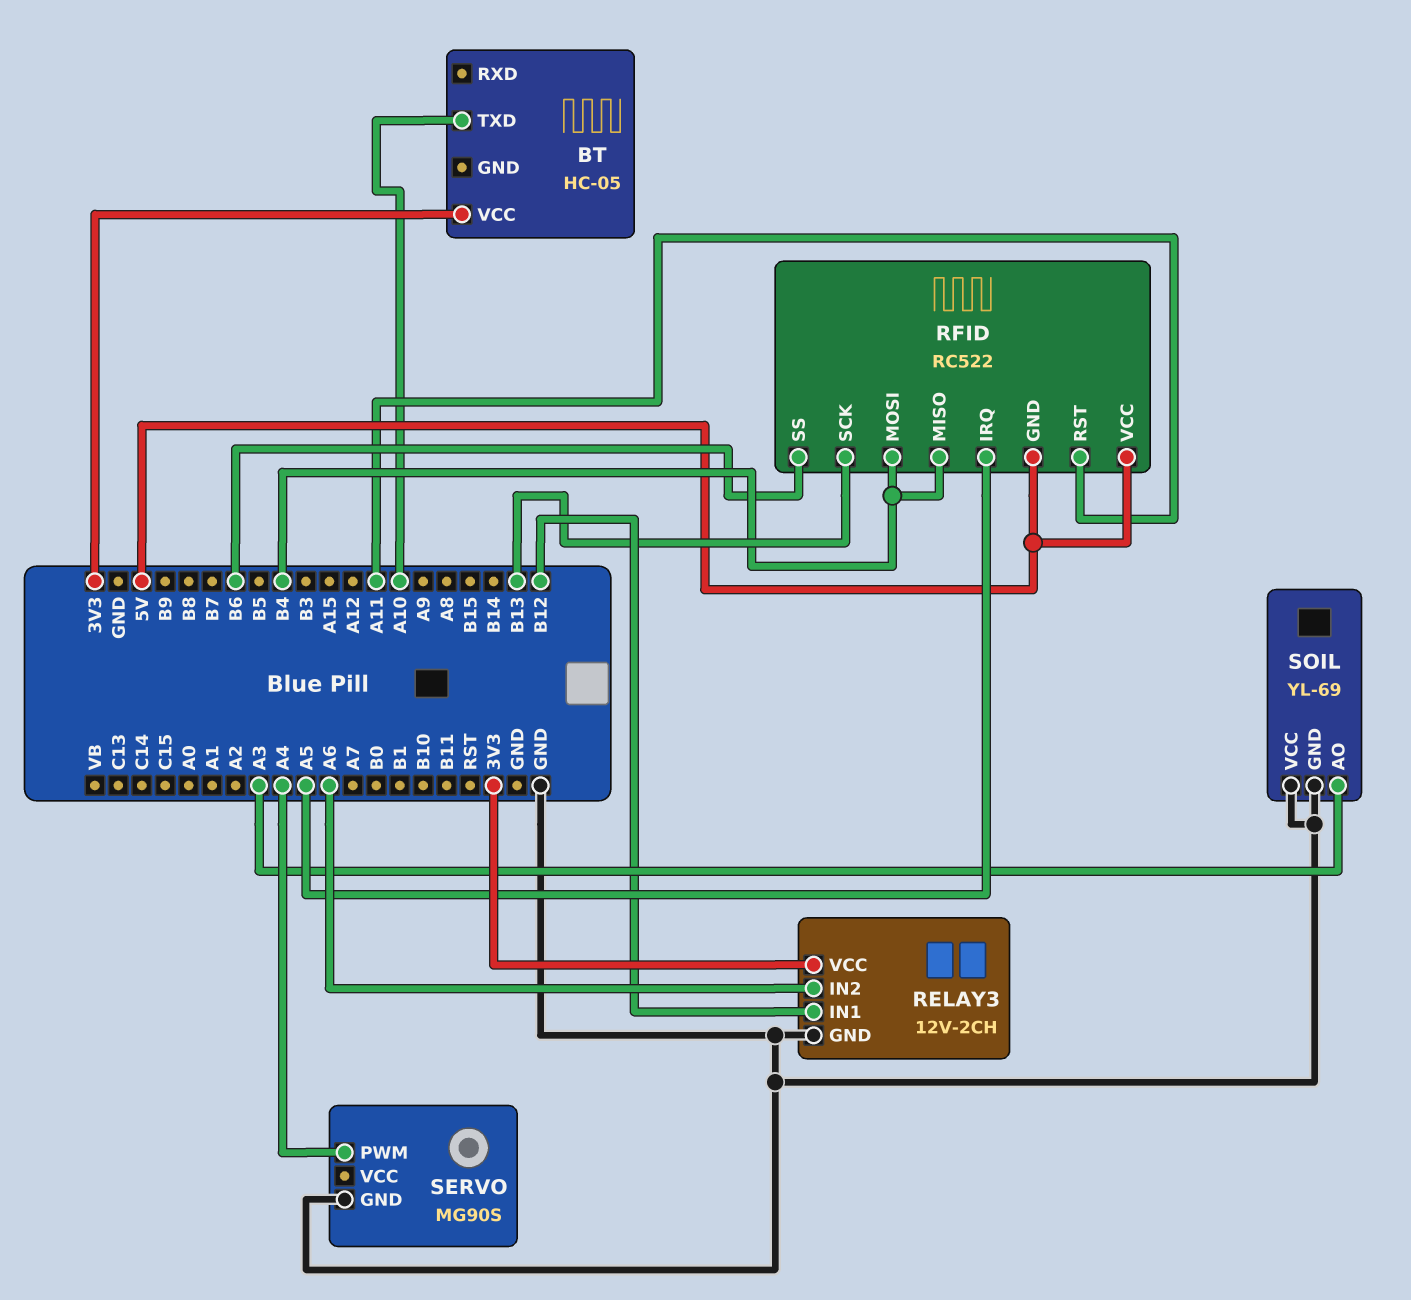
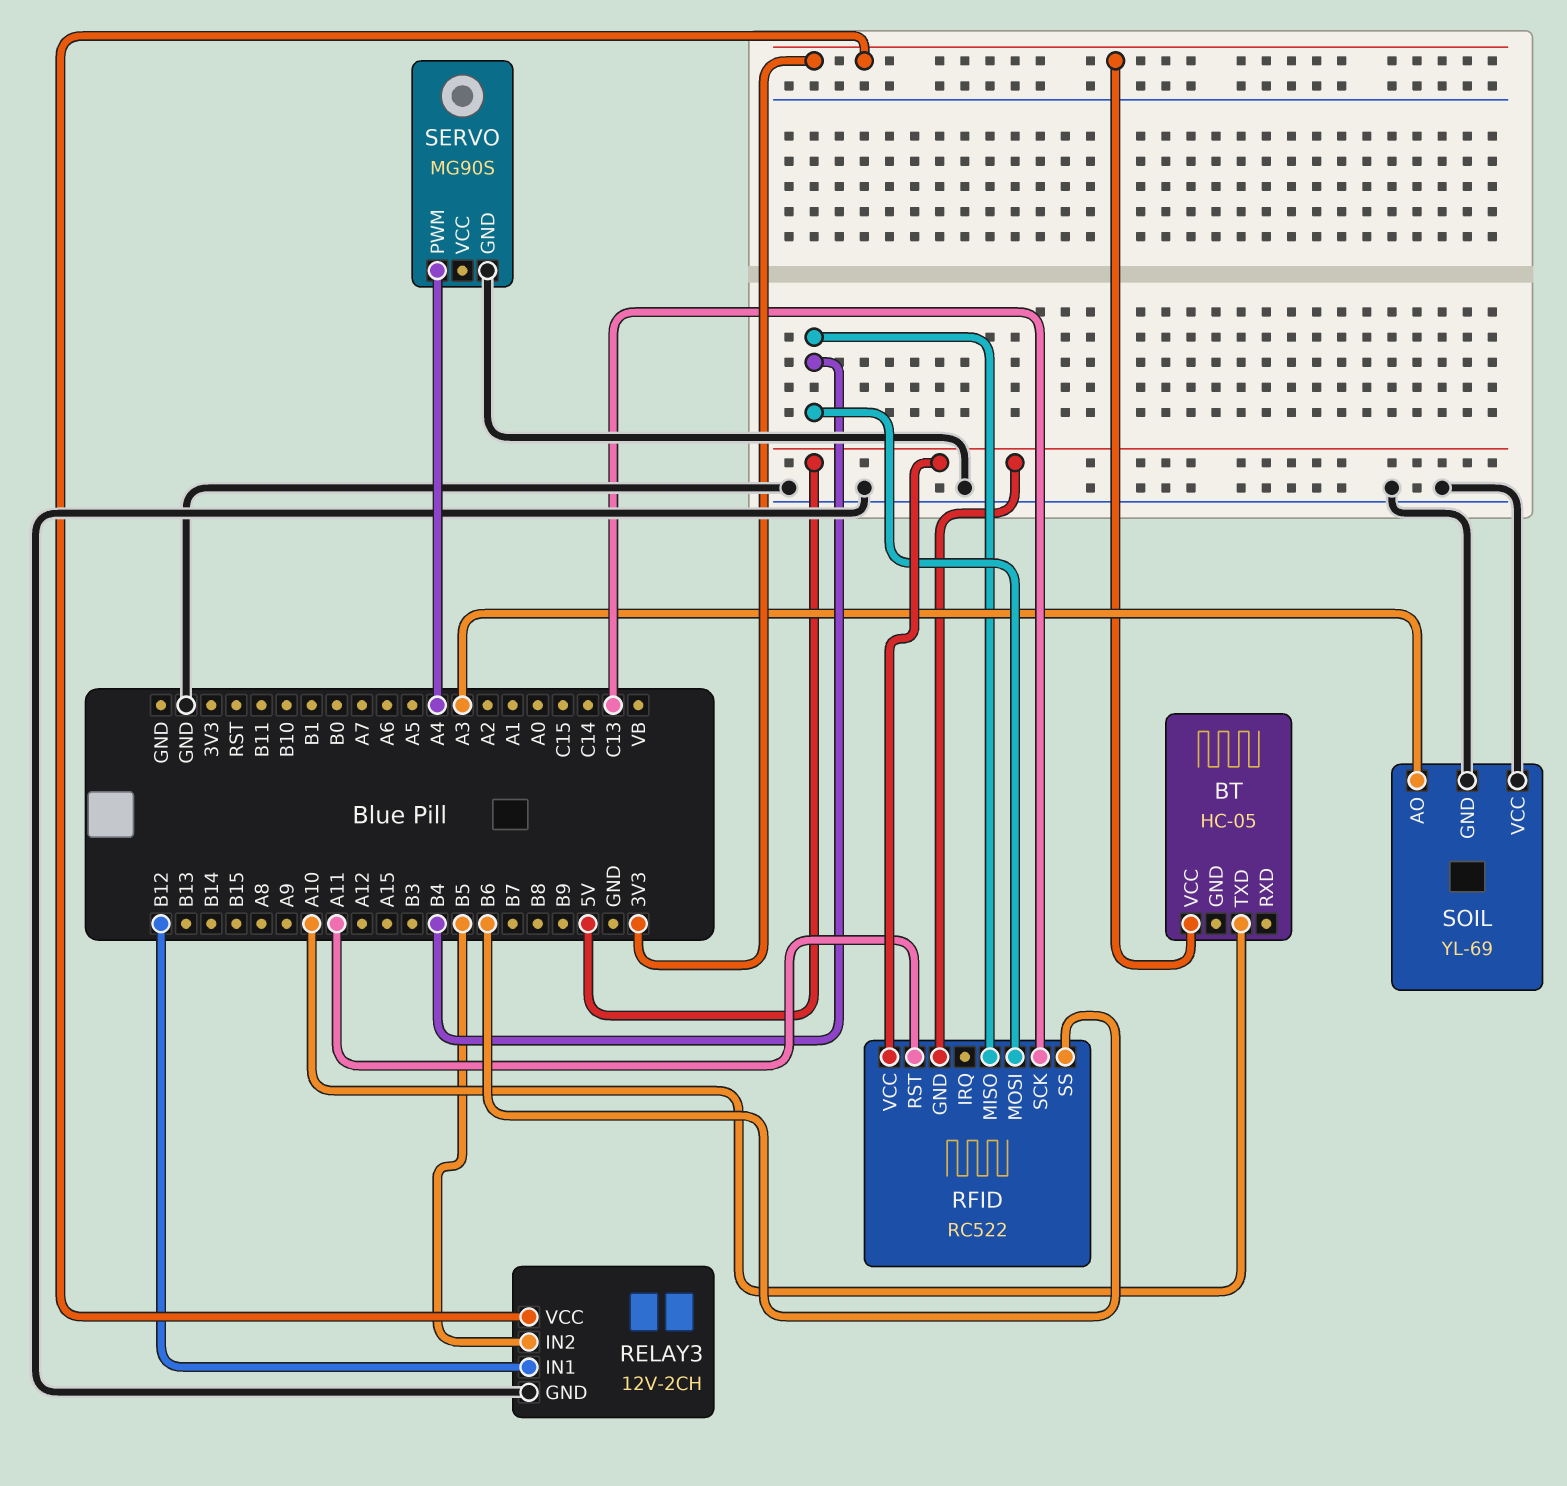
RELAY3 pin IN2: A6 -> B5
RFID pin IRQ: A5 -> none
RFID pin SCK: B13 -> C13

